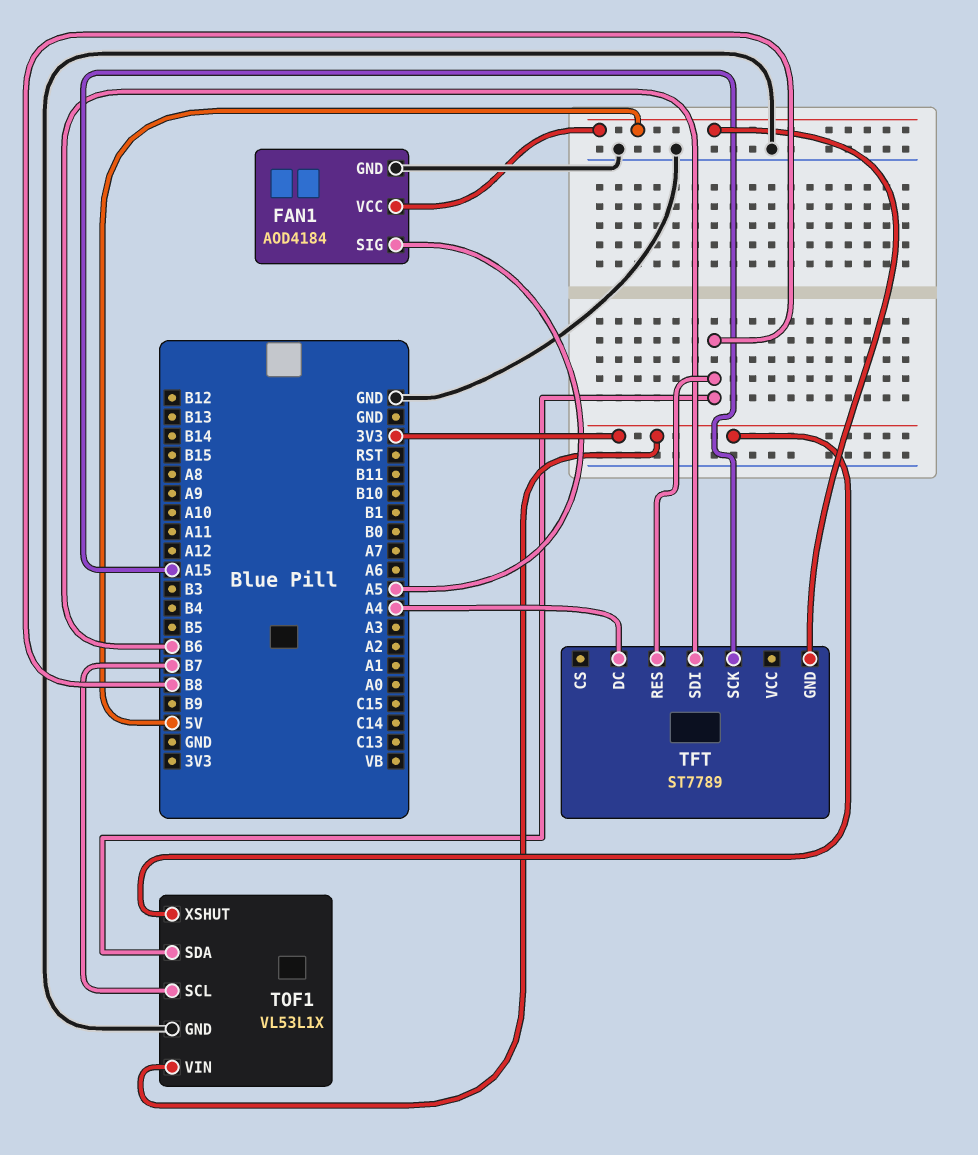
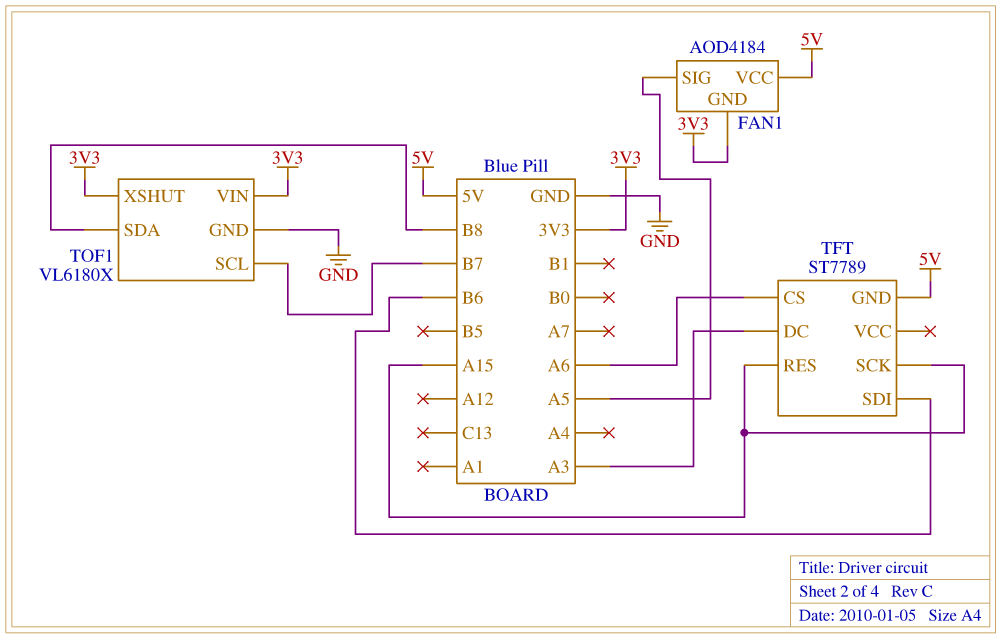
FAN1 pin GND: GND -> 3V3
TFT pin CS: none -> A6
TFT pin DC: A4 -> A3
TFT pin RES: B8 -> A15
TOF1: VL53L1X -> VL6180X

